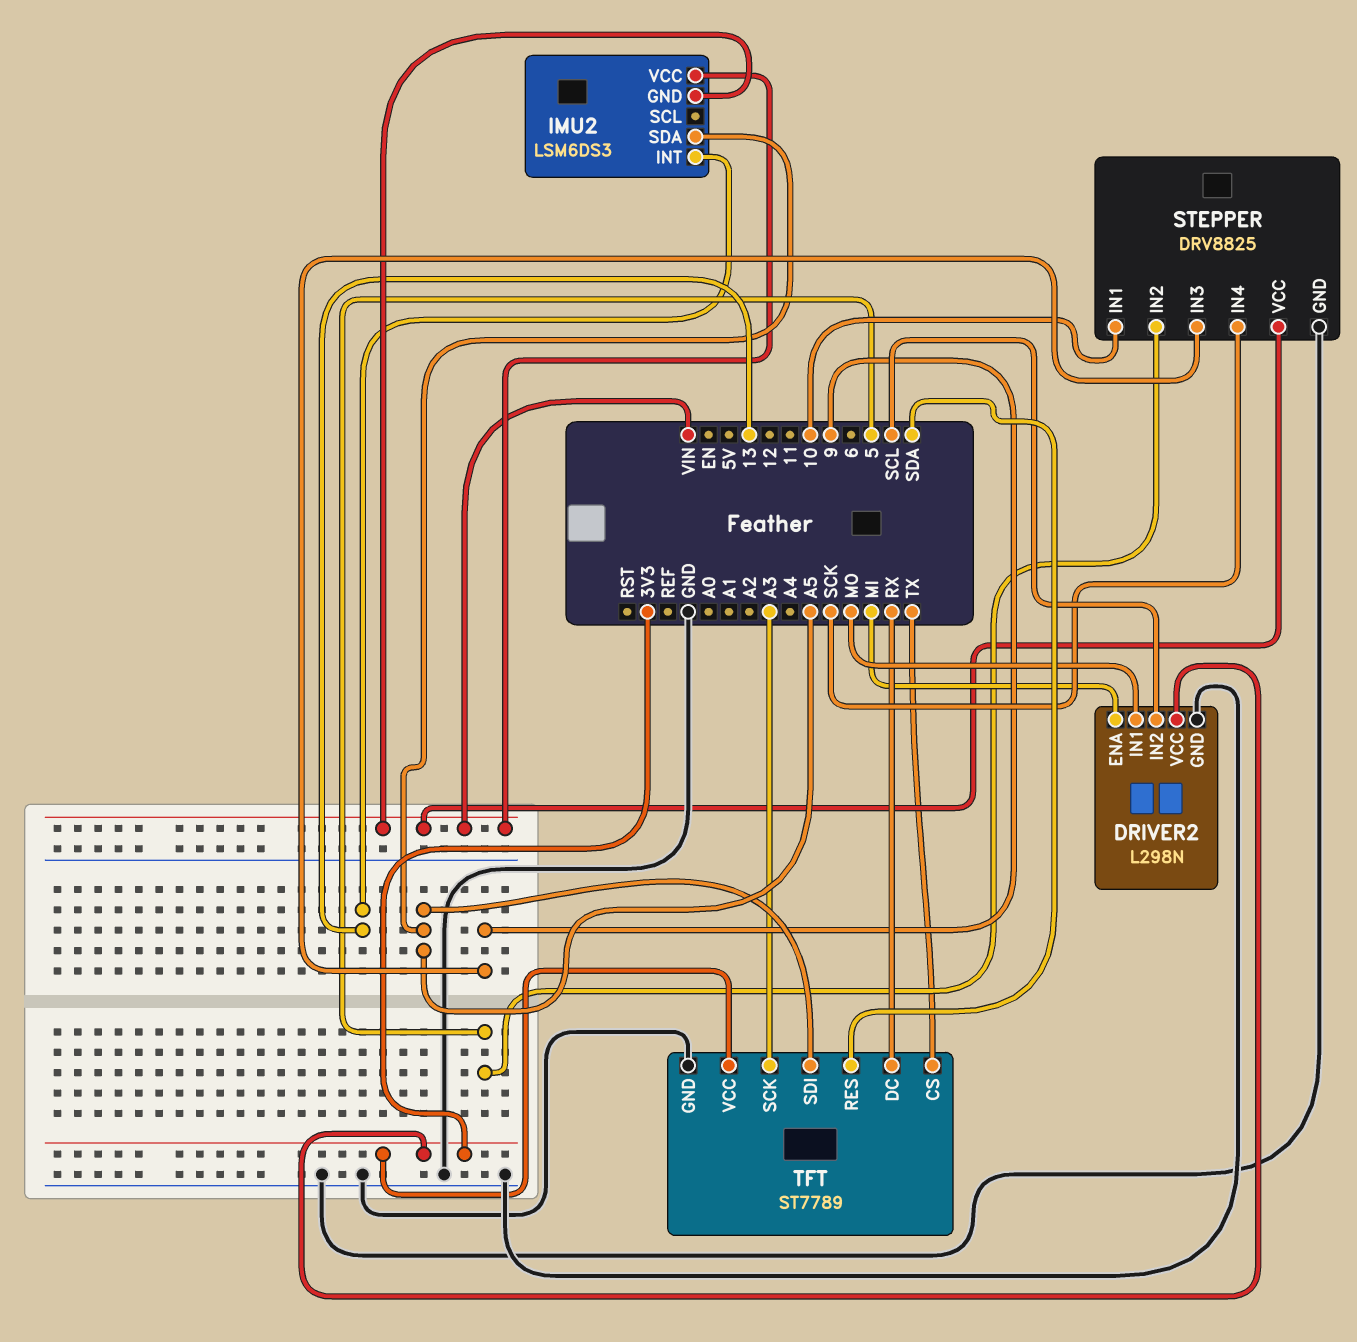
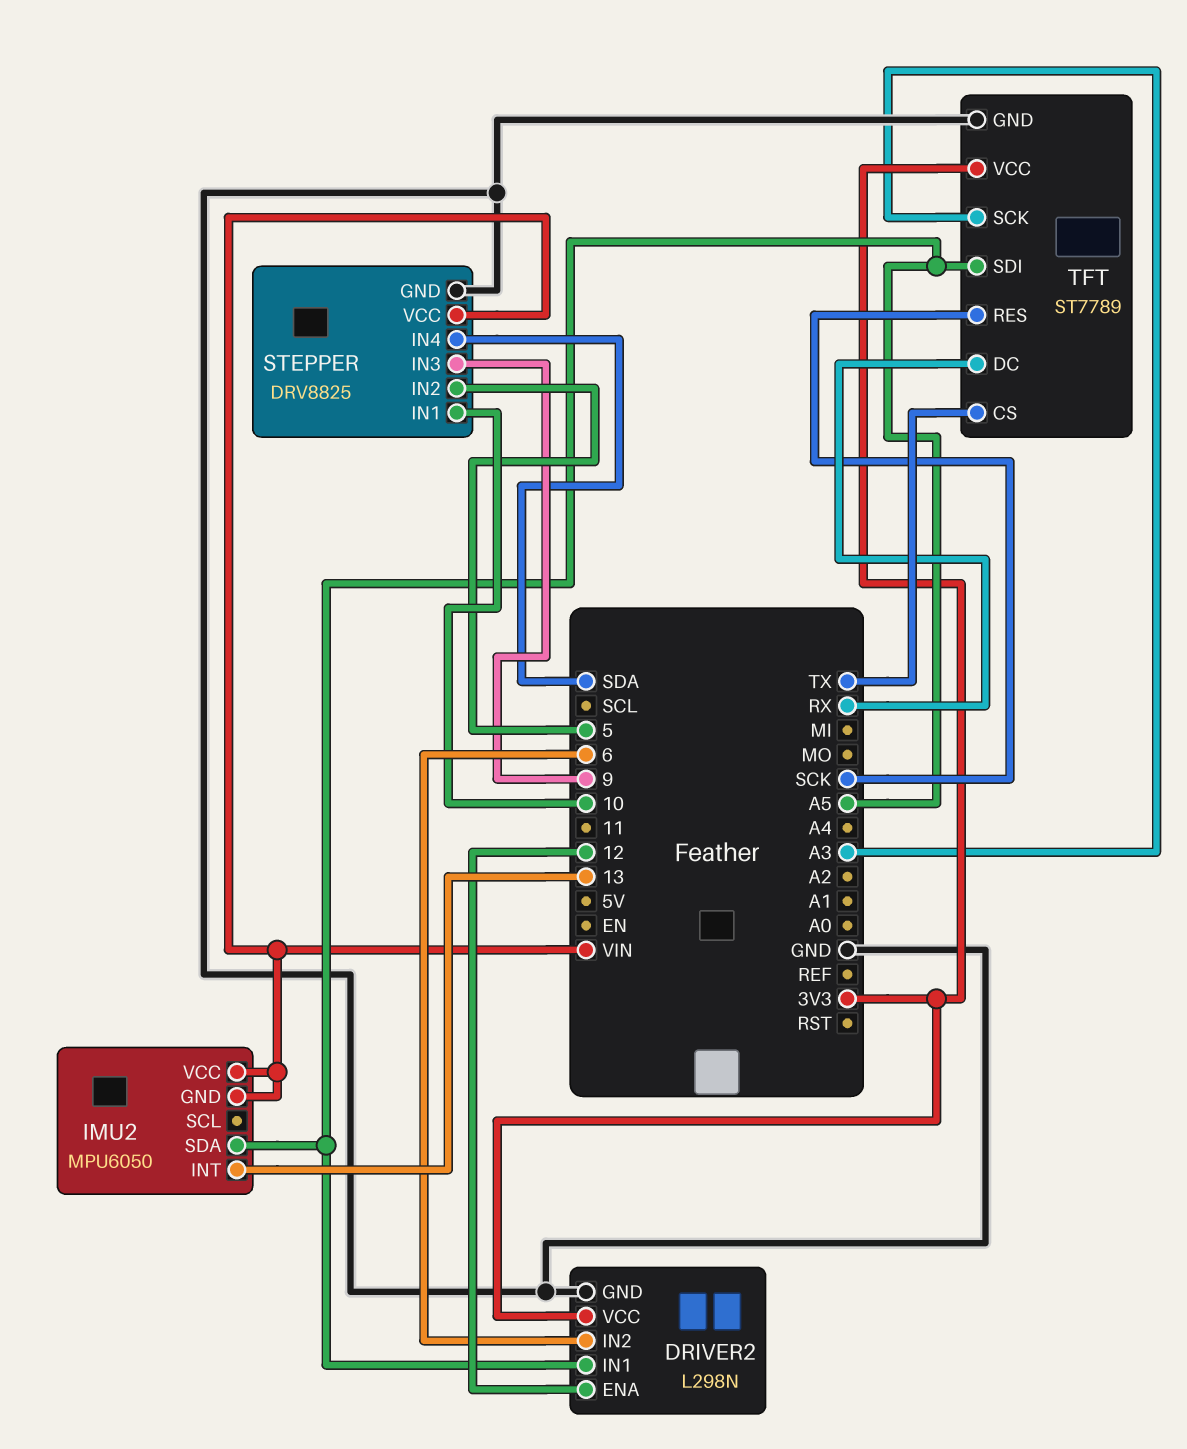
DRIVER2 pin ENA: MI -> 12
DRIVER2 pin IN1: MO -> A5
DRIVER2 pin IN2: SCL -> 6
IMU2: LSM6DS3 -> MPU6050
STEPPER pin IN4: SCK -> SDA
TFT pin RES: SDA -> SCK

